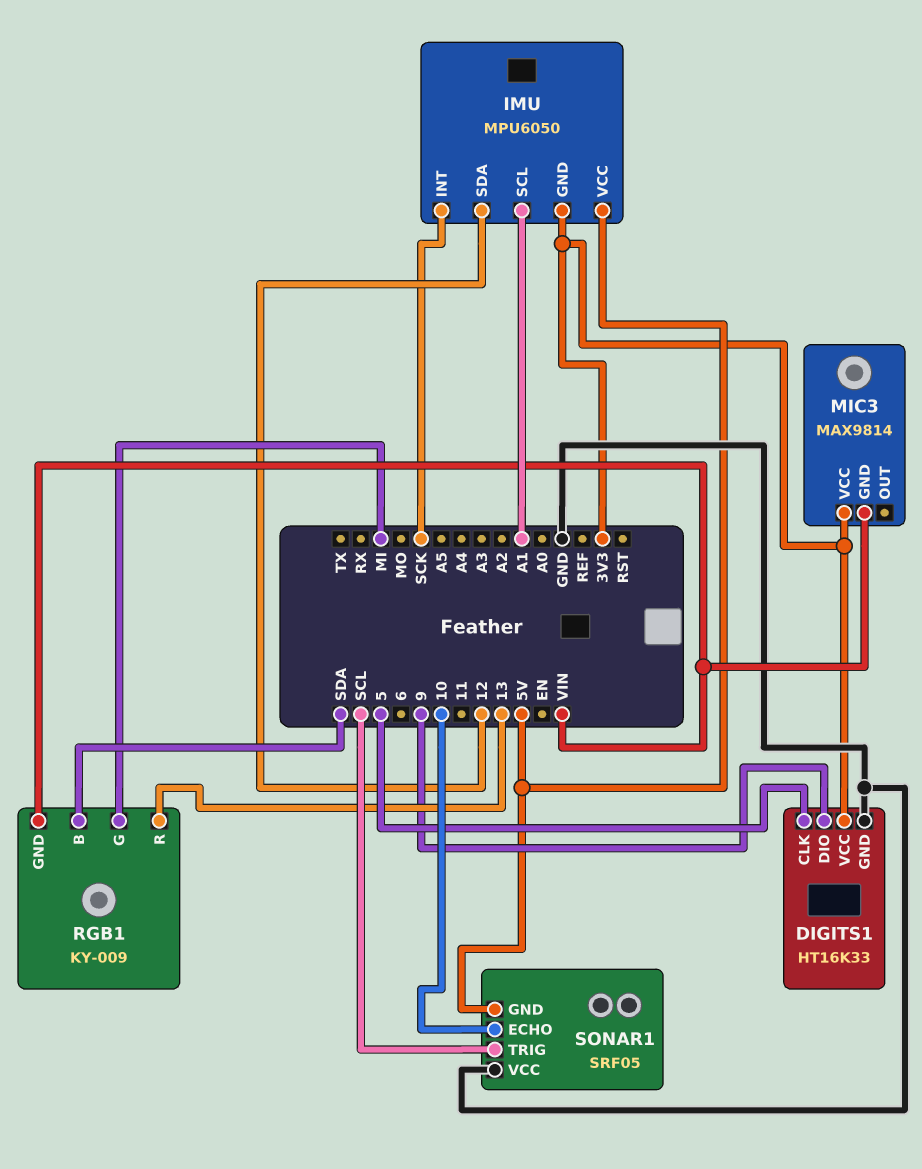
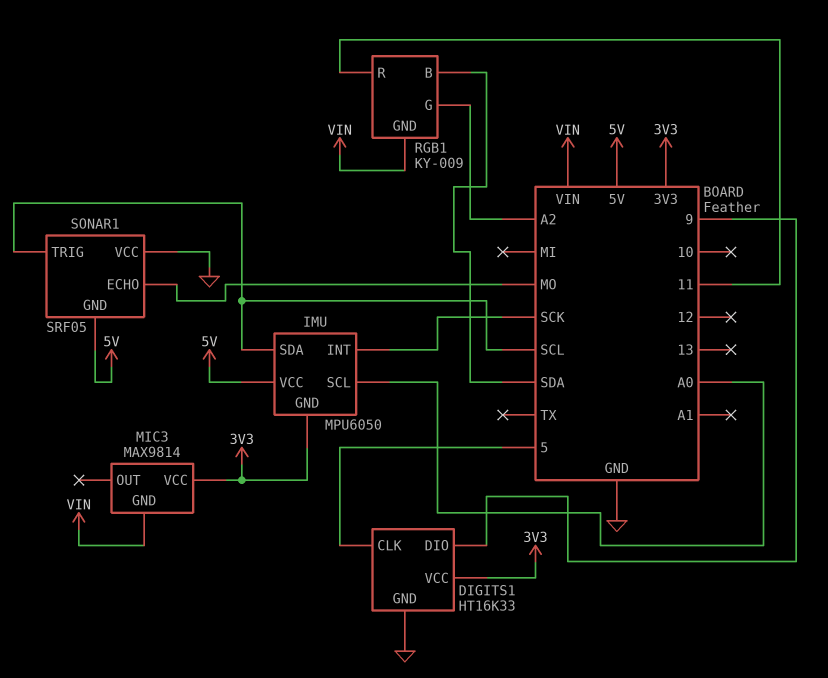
IMU pin SCL: A1 -> A0
IMU pin SDA: 12 -> SCL
RGB1 pin G: MI -> A2
RGB1 pin R: 13 -> 11
SONAR1 pin ECHO: 10 -> MO

